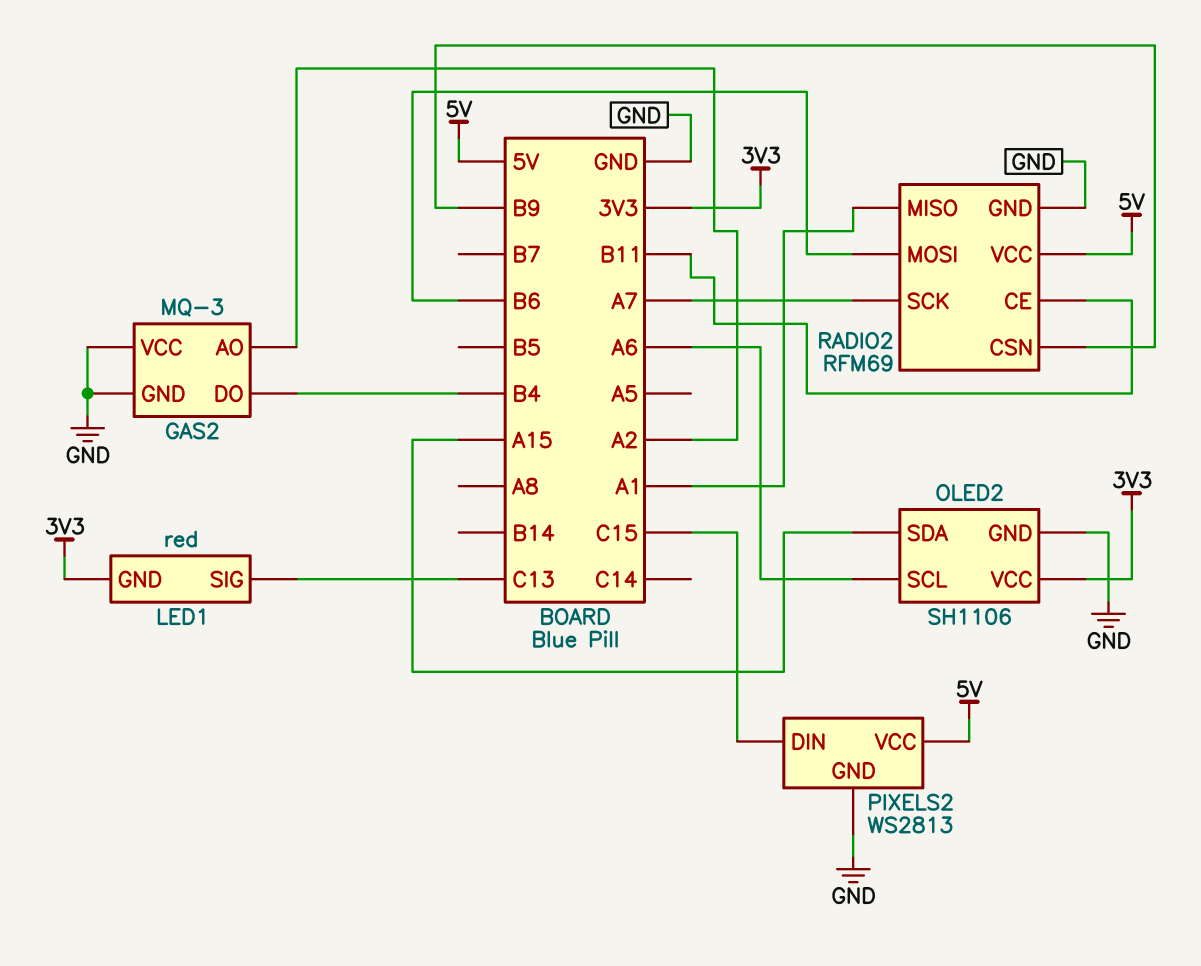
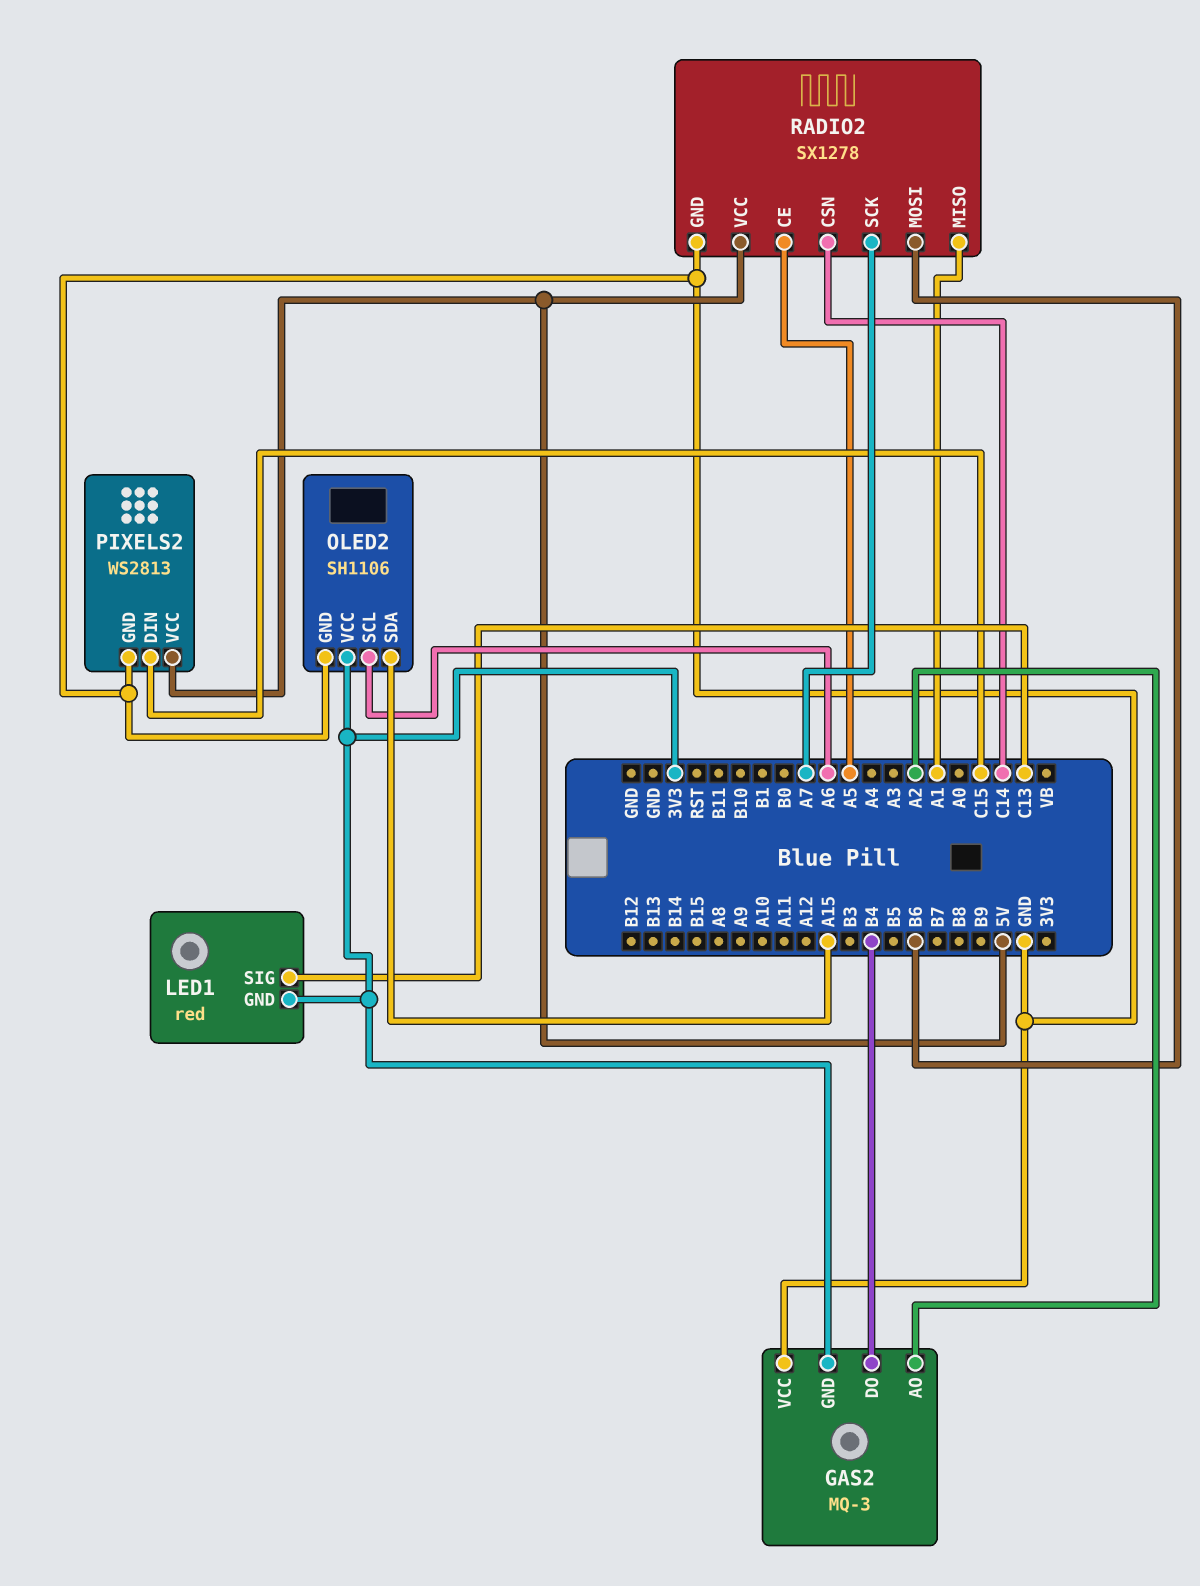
GAS2 pin GND: GND -> 3V3
RADIO2: RFM69 -> SX1278
RADIO2 pin CE: B11 -> A5
RADIO2 pin CSN: B9 -> C14

